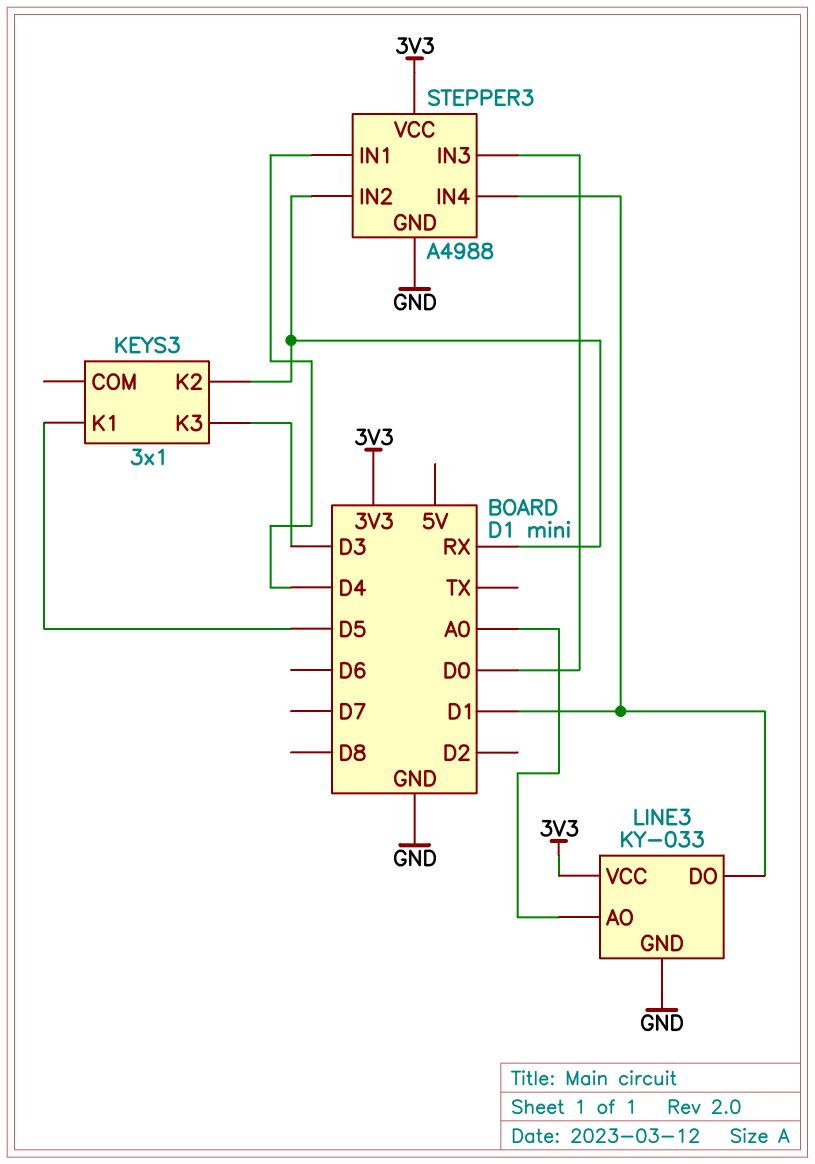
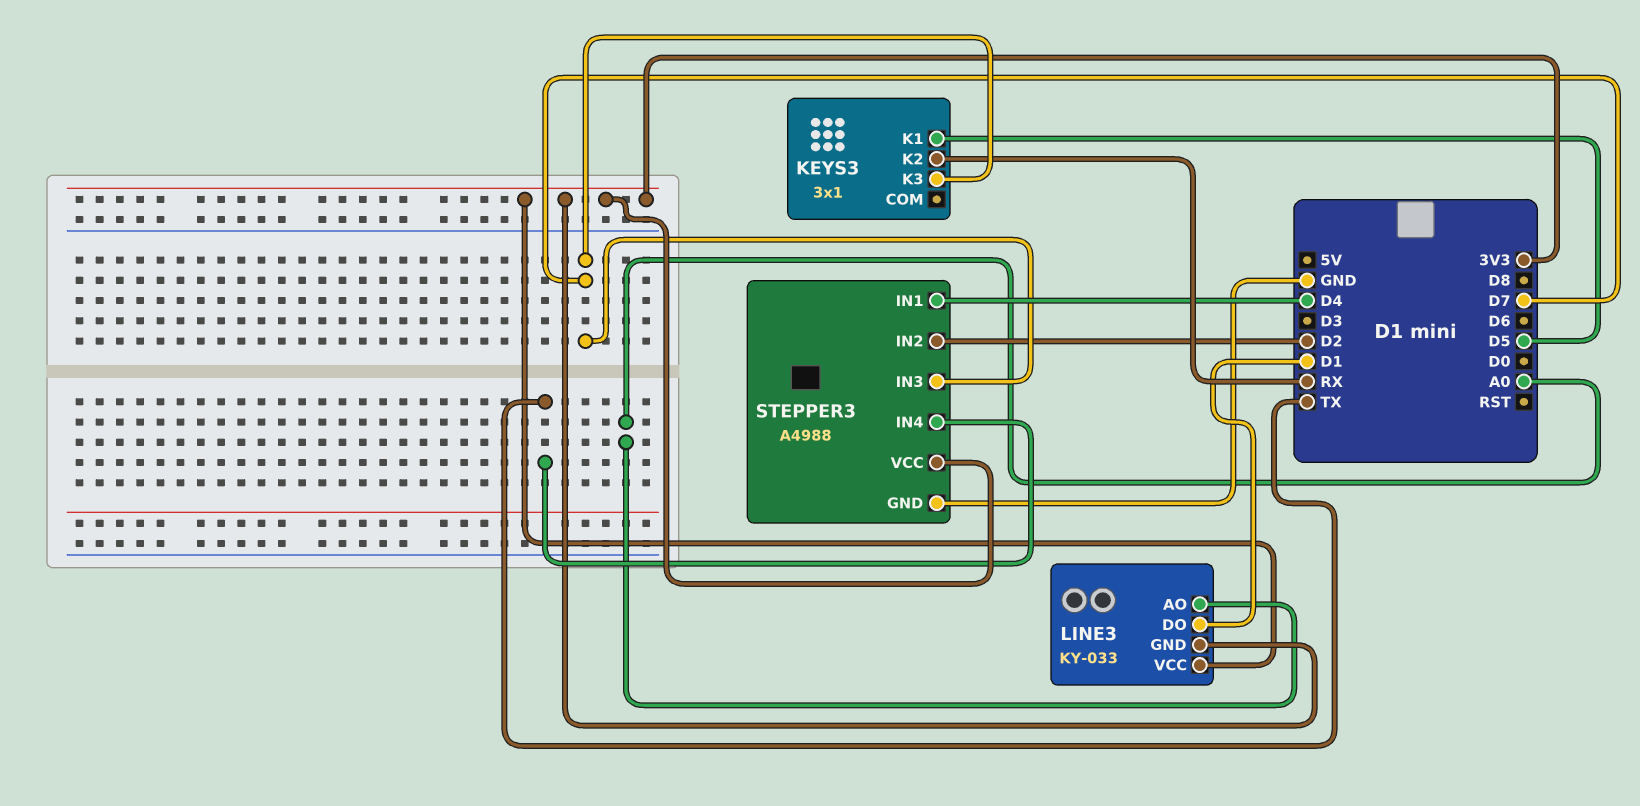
KEYS3 pin K3: D3 -> D7
LINE3 pin GND: GND -> 3V3
STEPPER3 pin IN2: RX -> D2
STEPPER3 pin IN3: D0 -> D7
STEPPER3 pin IN4: D1 -> TX

